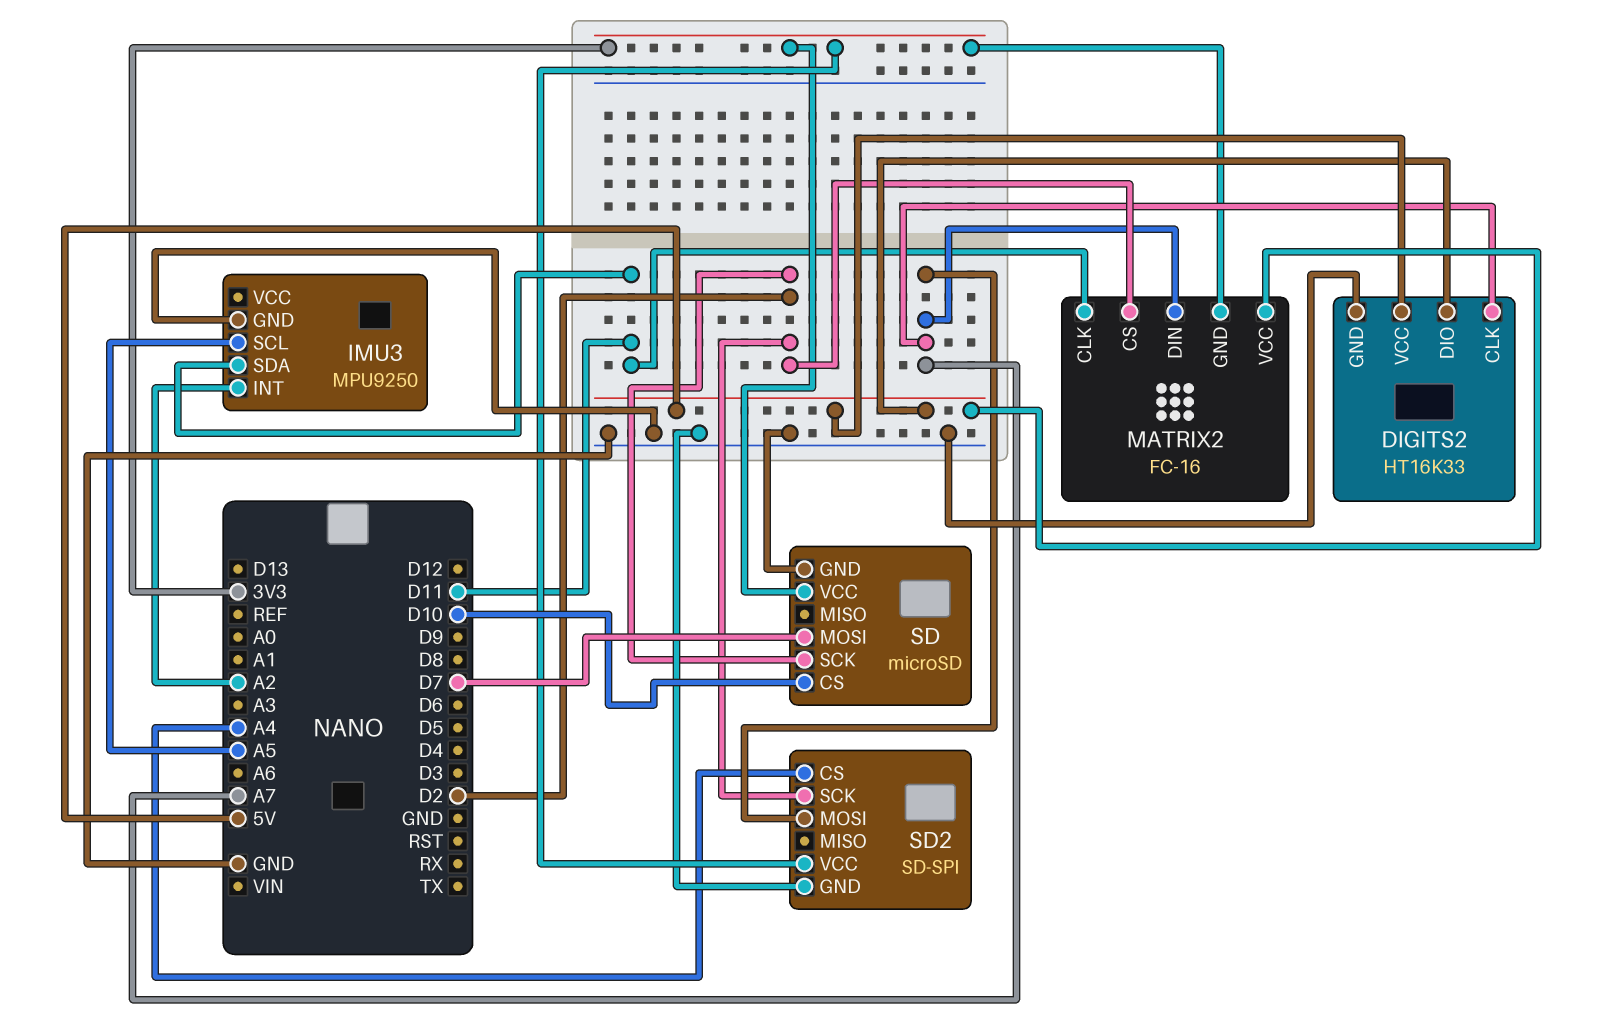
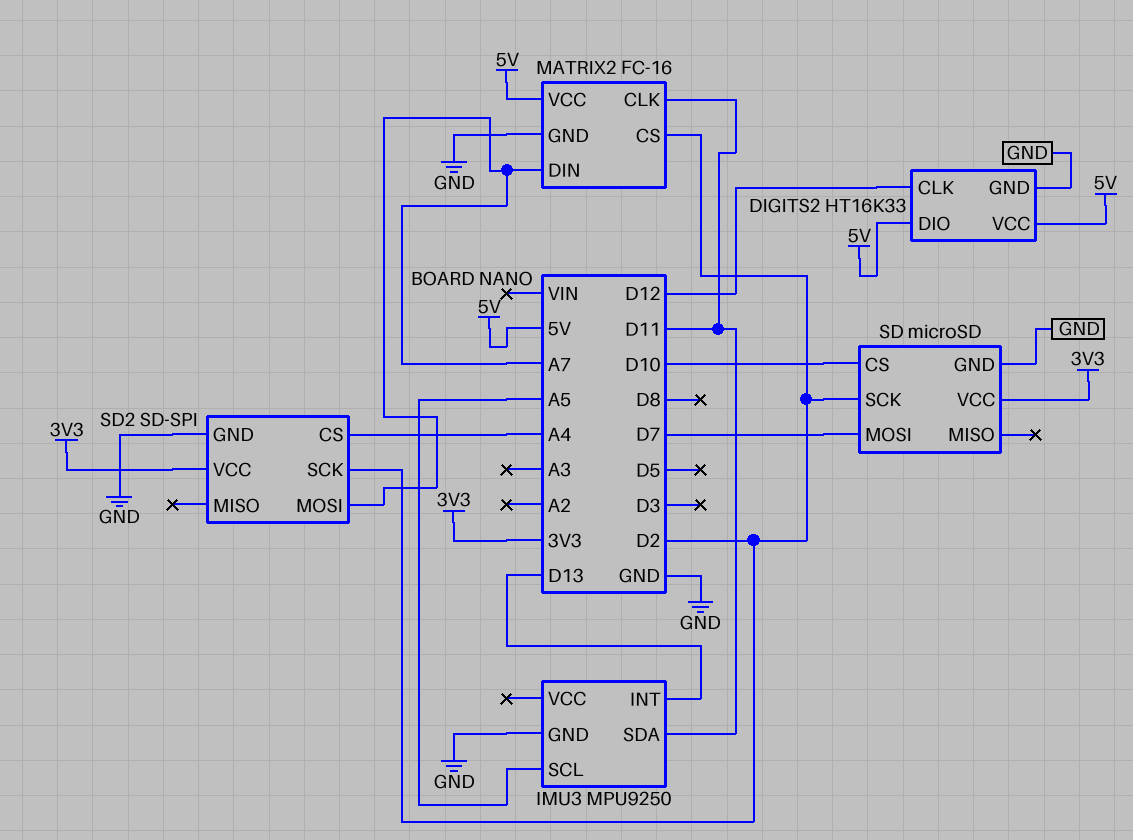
DIGITS2 pin CLK: A7 -> D12
IMU3 pin INT: A2 -> D13
MATRIX2 pin GND: 3V3 -> GND

